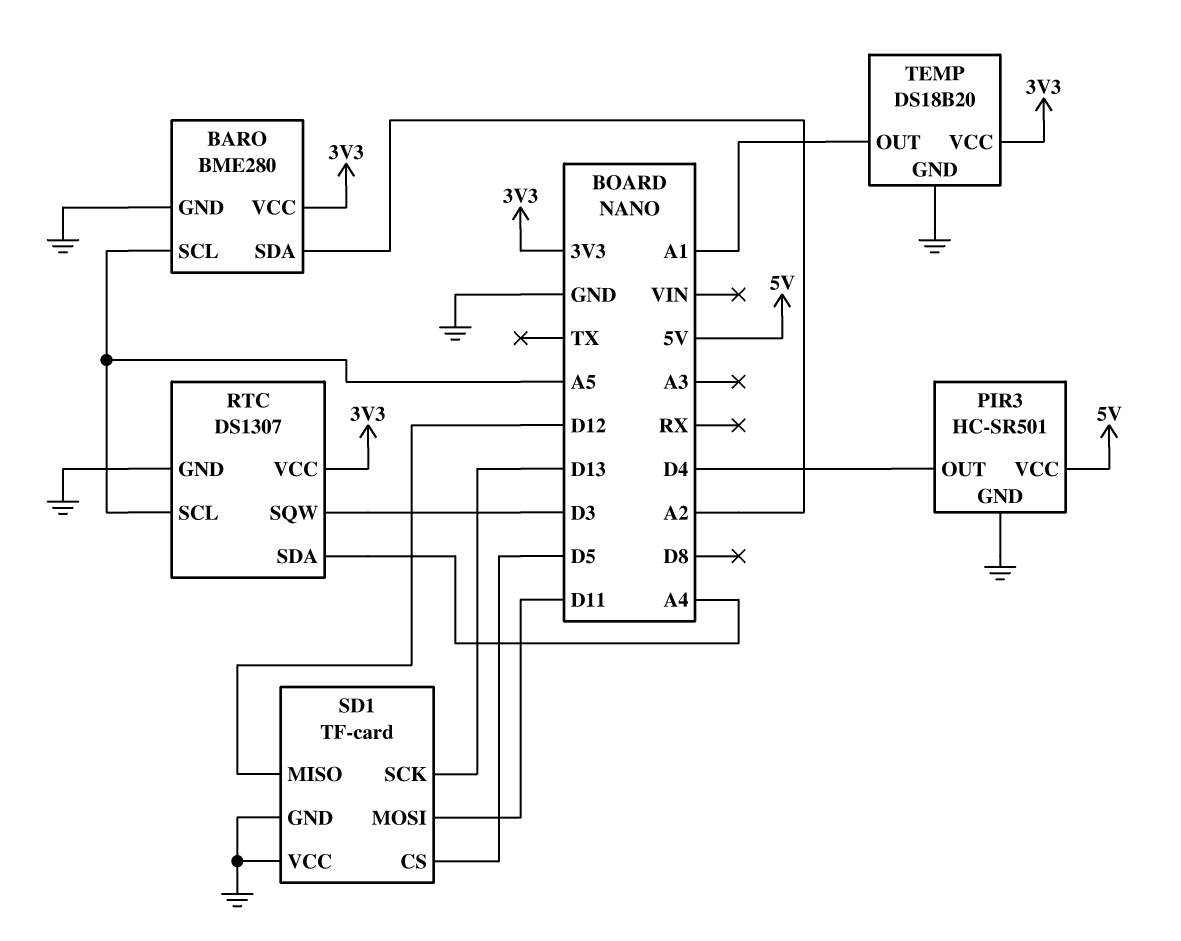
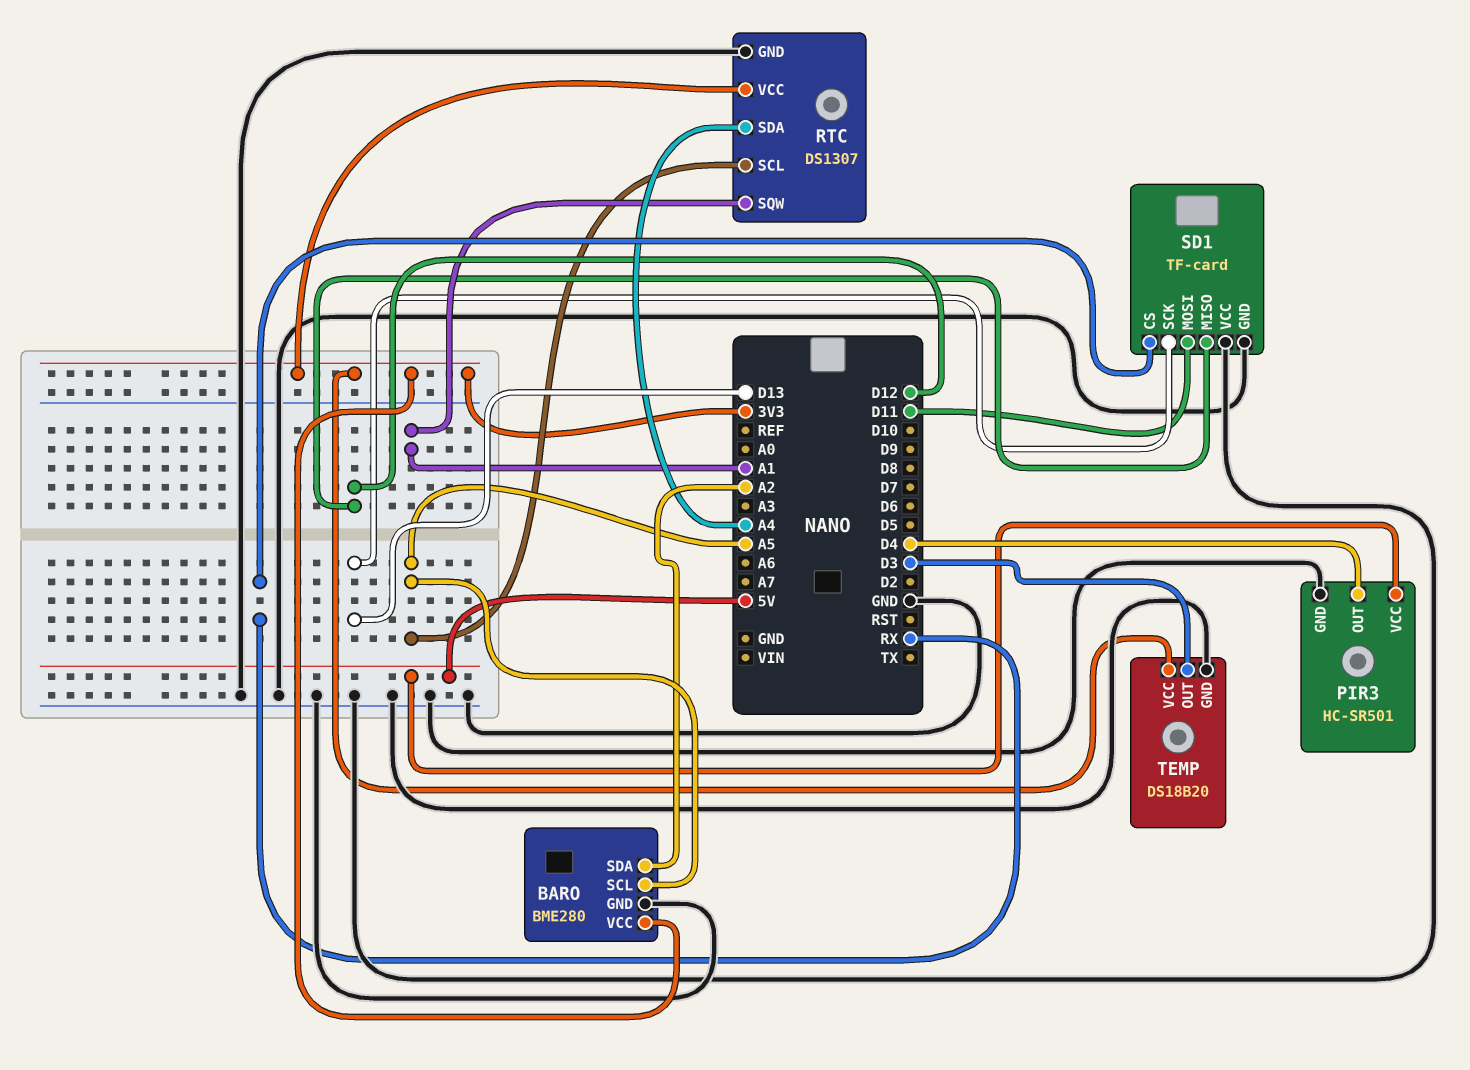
RTC pin SQW: D3 -> A1
SD1 pin CS: D5 -> RX
TEMP pin OUT: A1 -> D3

